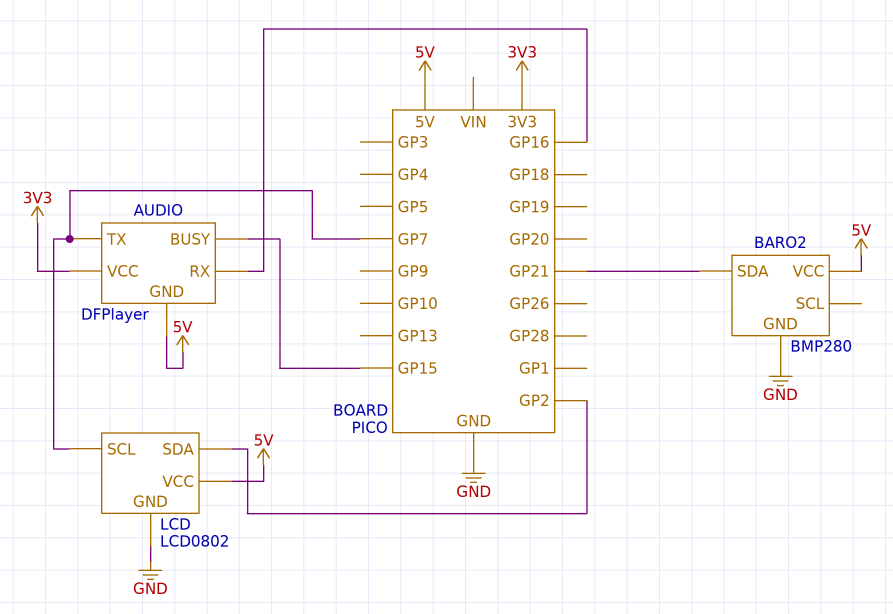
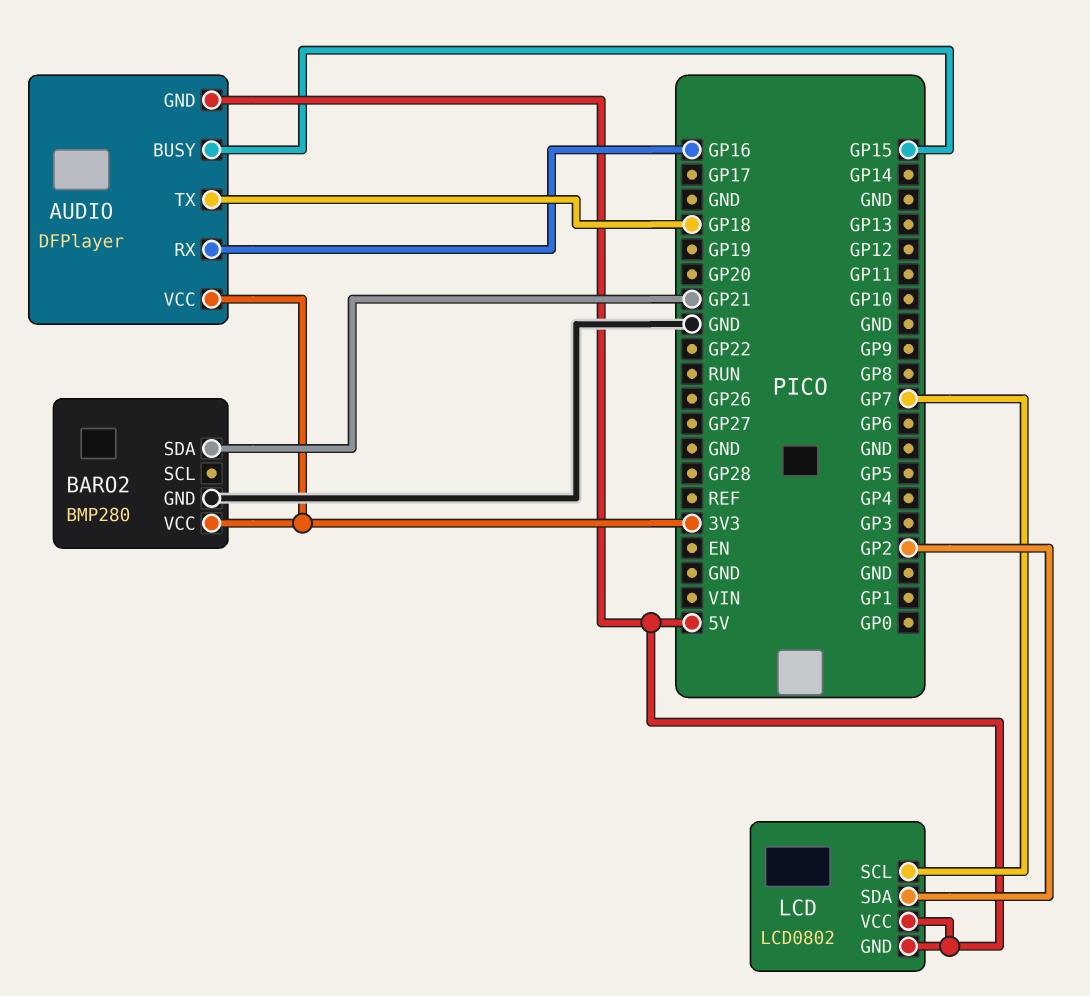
AUDIO pin TX: GP7 -> GP18
BARO2 pin VCC: 5V -> 3V3
LCD pin GND: GND -> 5V

